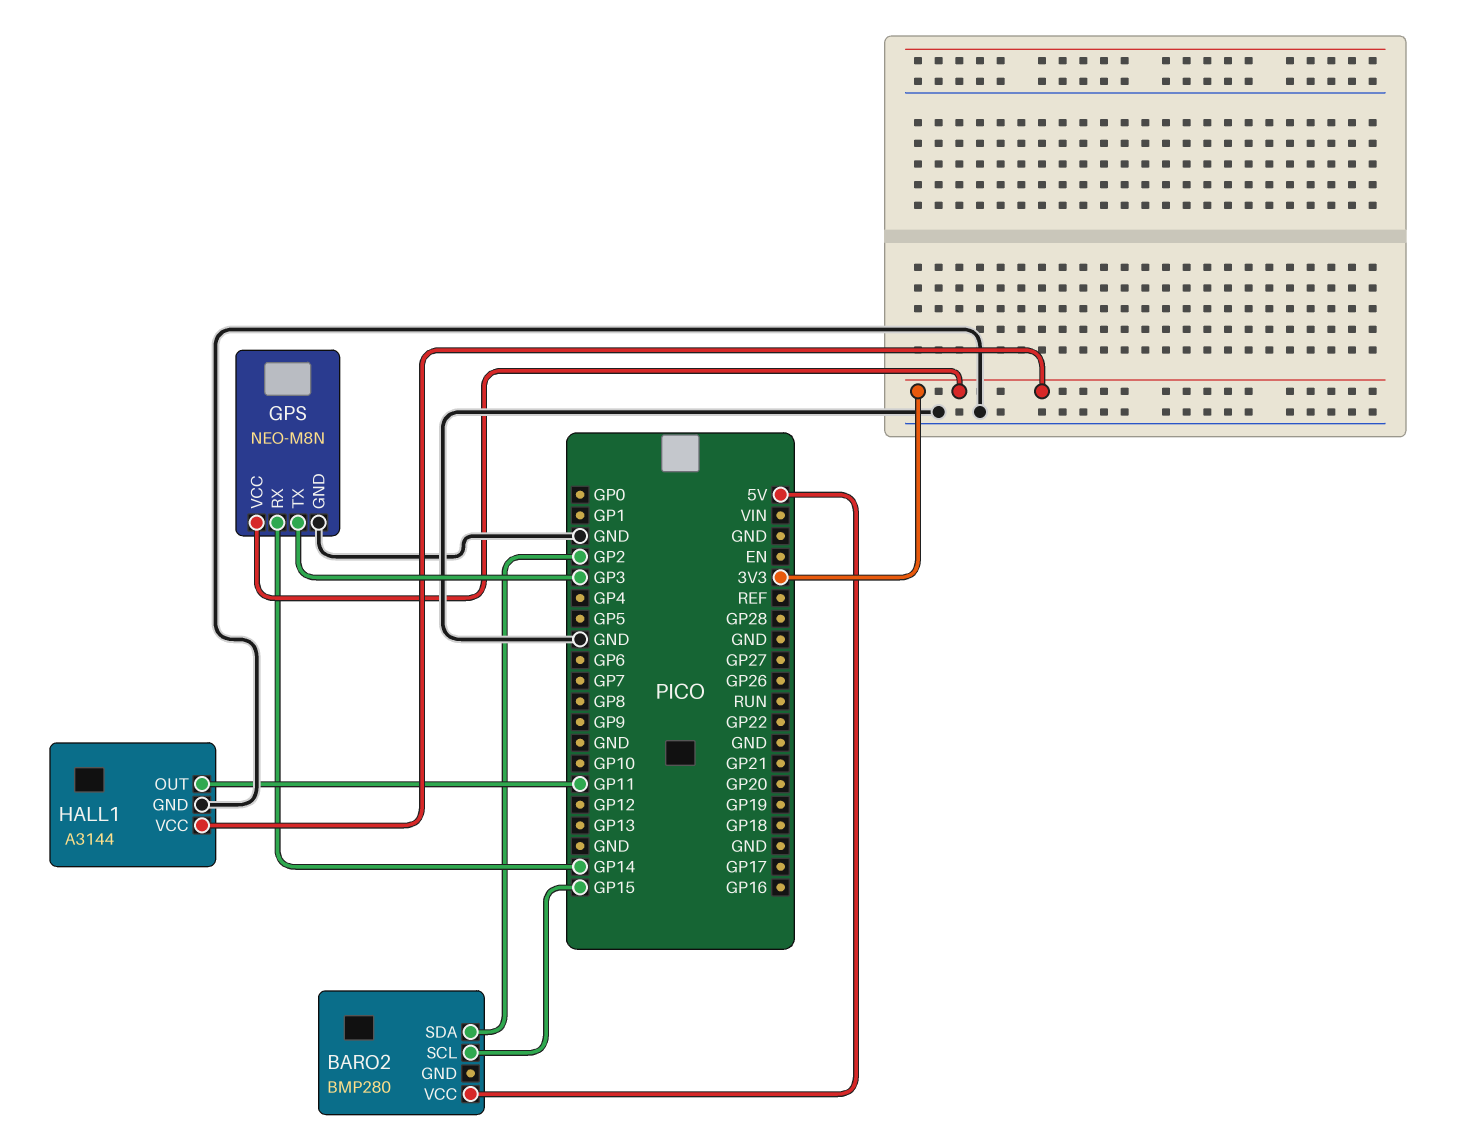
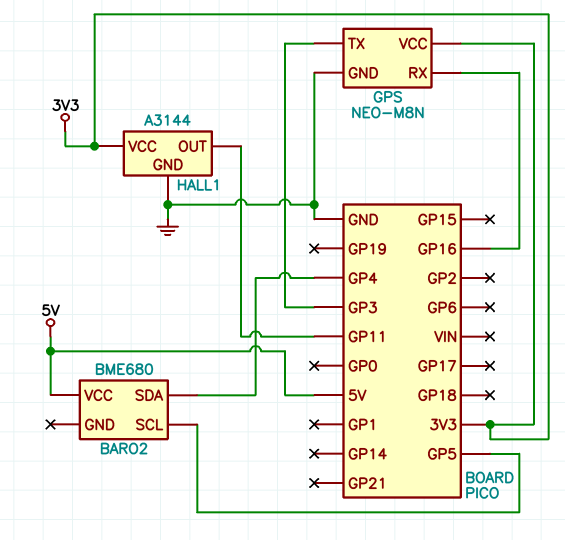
BARO2: BMP280 -> BME680
BARO2 pin SCL: GP15 -> GP5
BARO2 pin SDA: GP2 -> GP4
GPS pin RX: GP14 -> GP16

